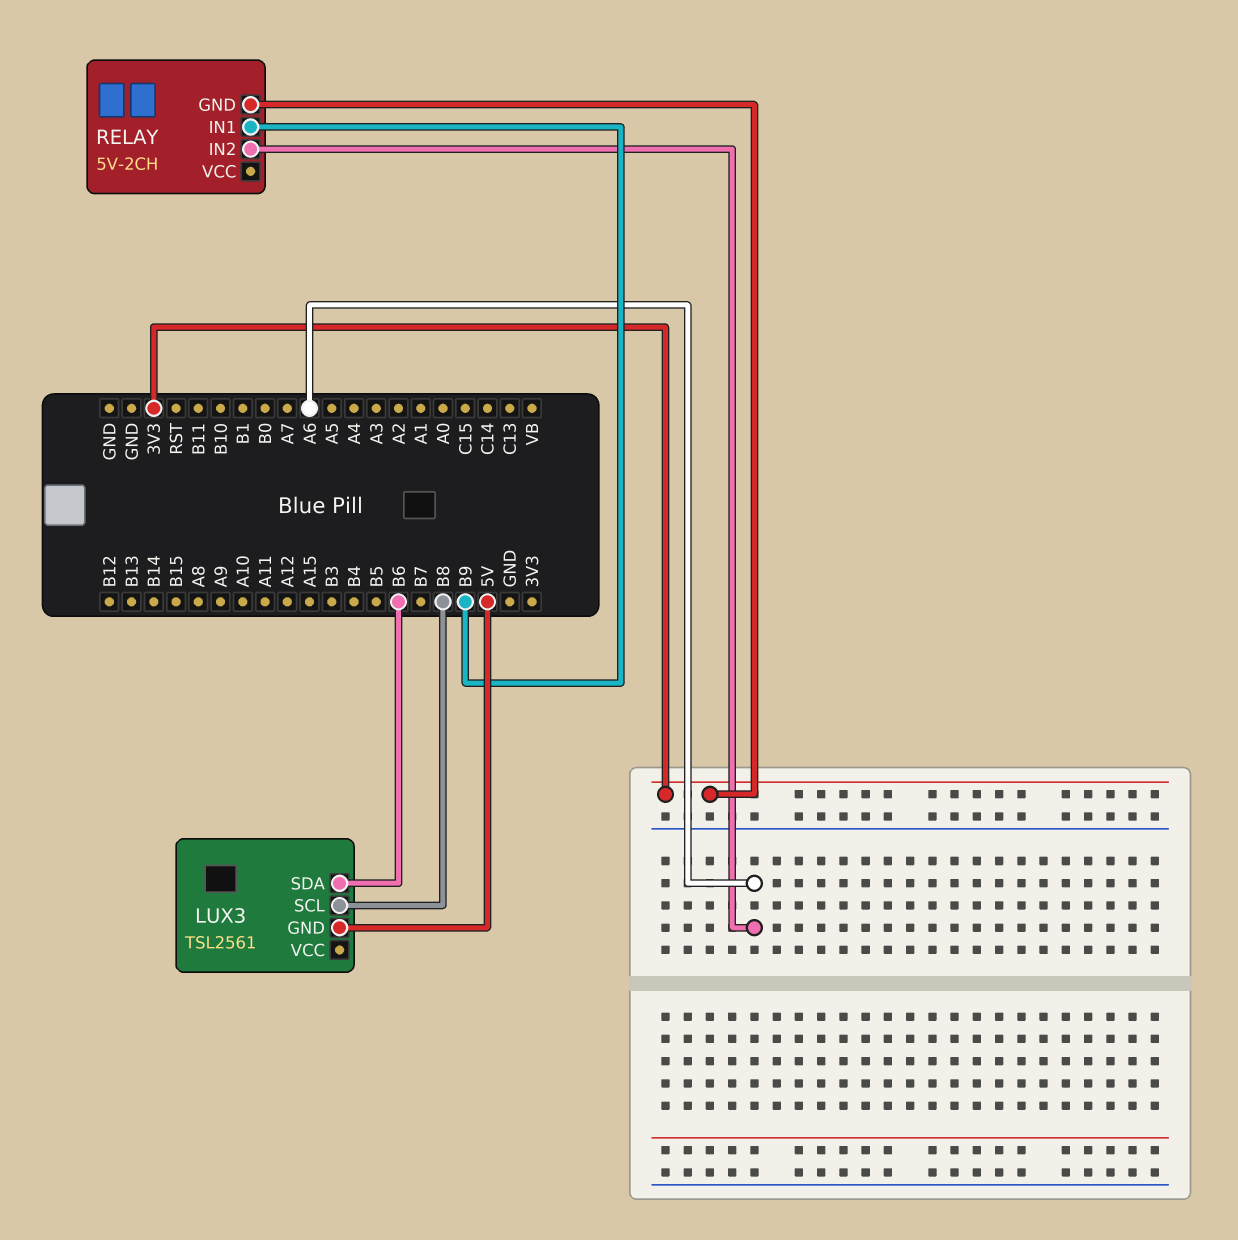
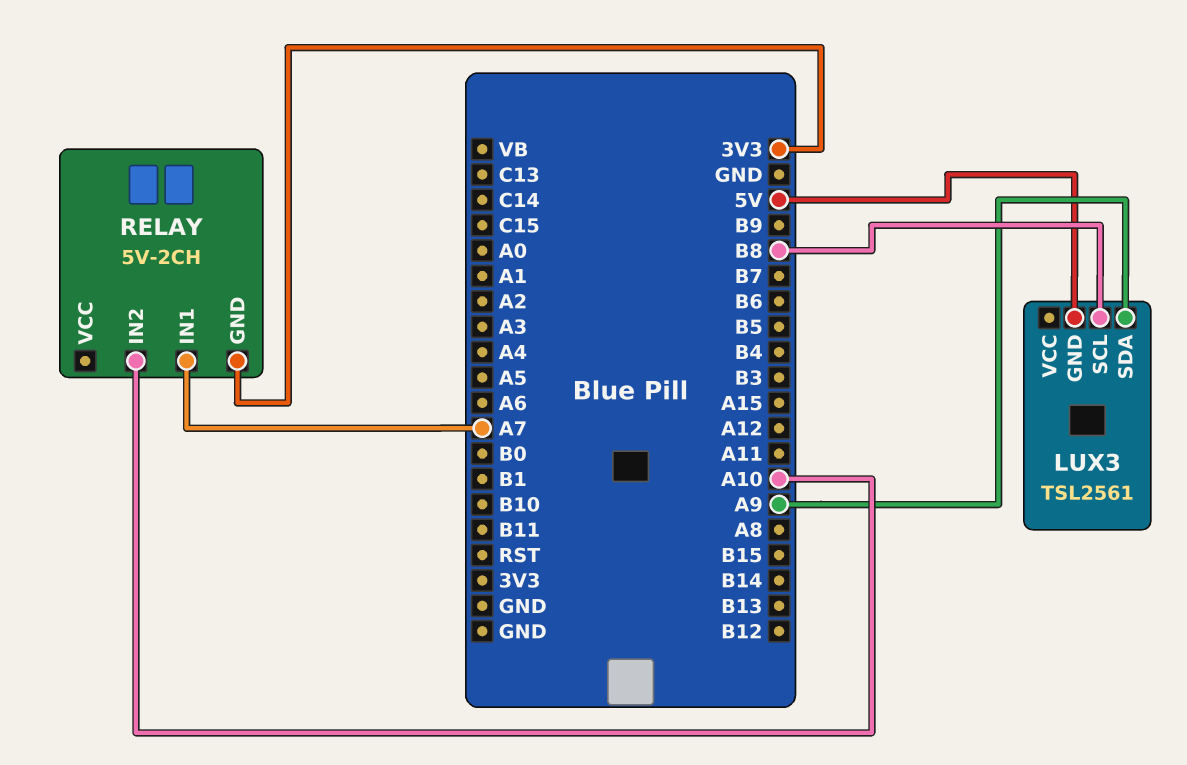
LUX3 pin SDA: B6 -> A9
RELAY pin IN1: B9 -> A7
RELAY pin IN2: A6 -> A10

